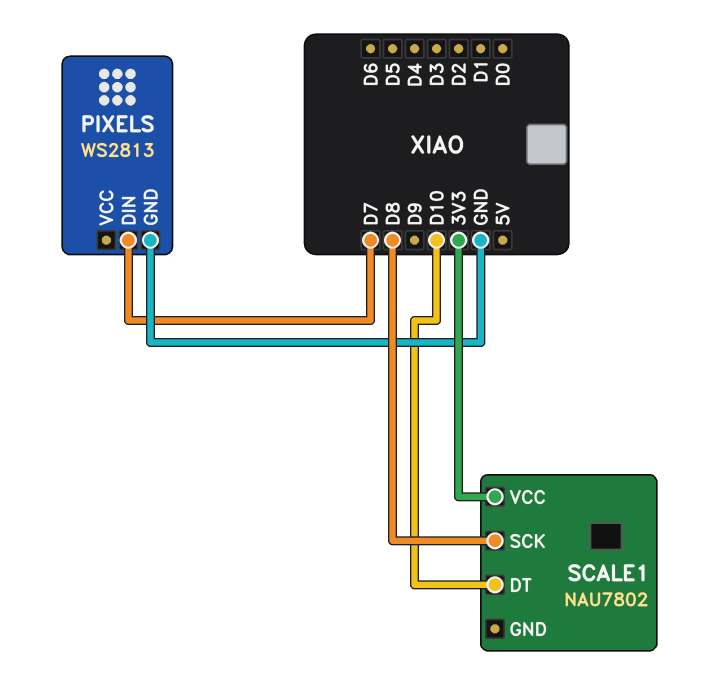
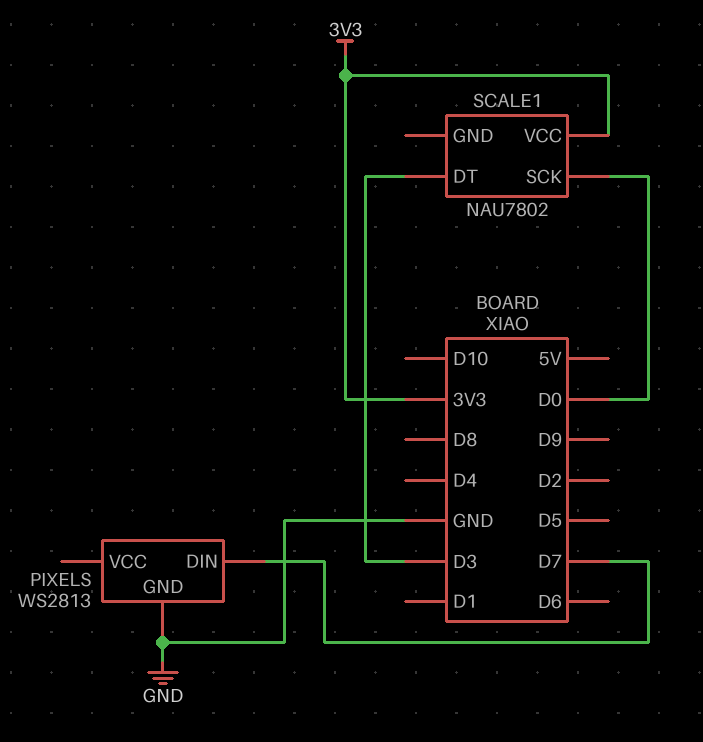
SCALE1 pin DT: D10 -> D3
SCALE1 pin SCK: D8 -> D0

